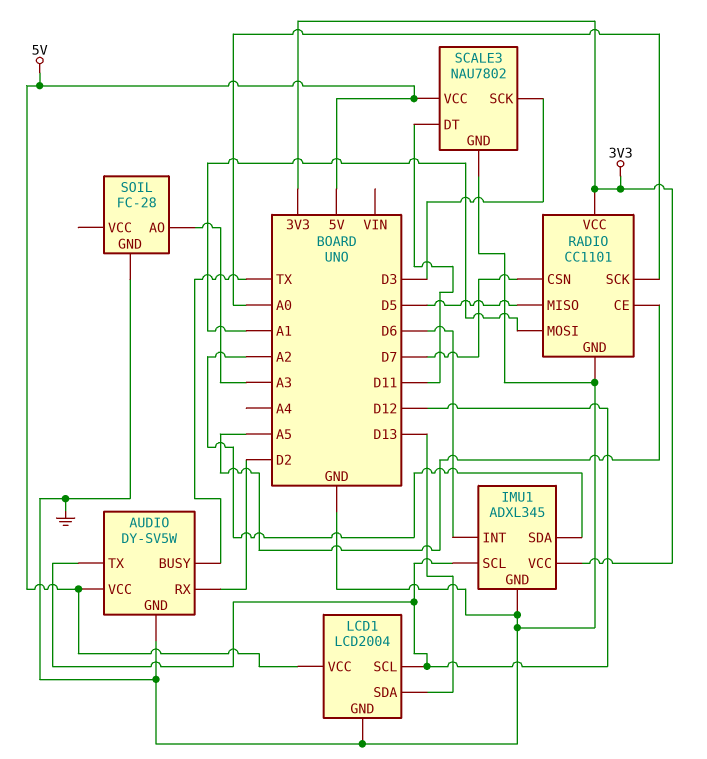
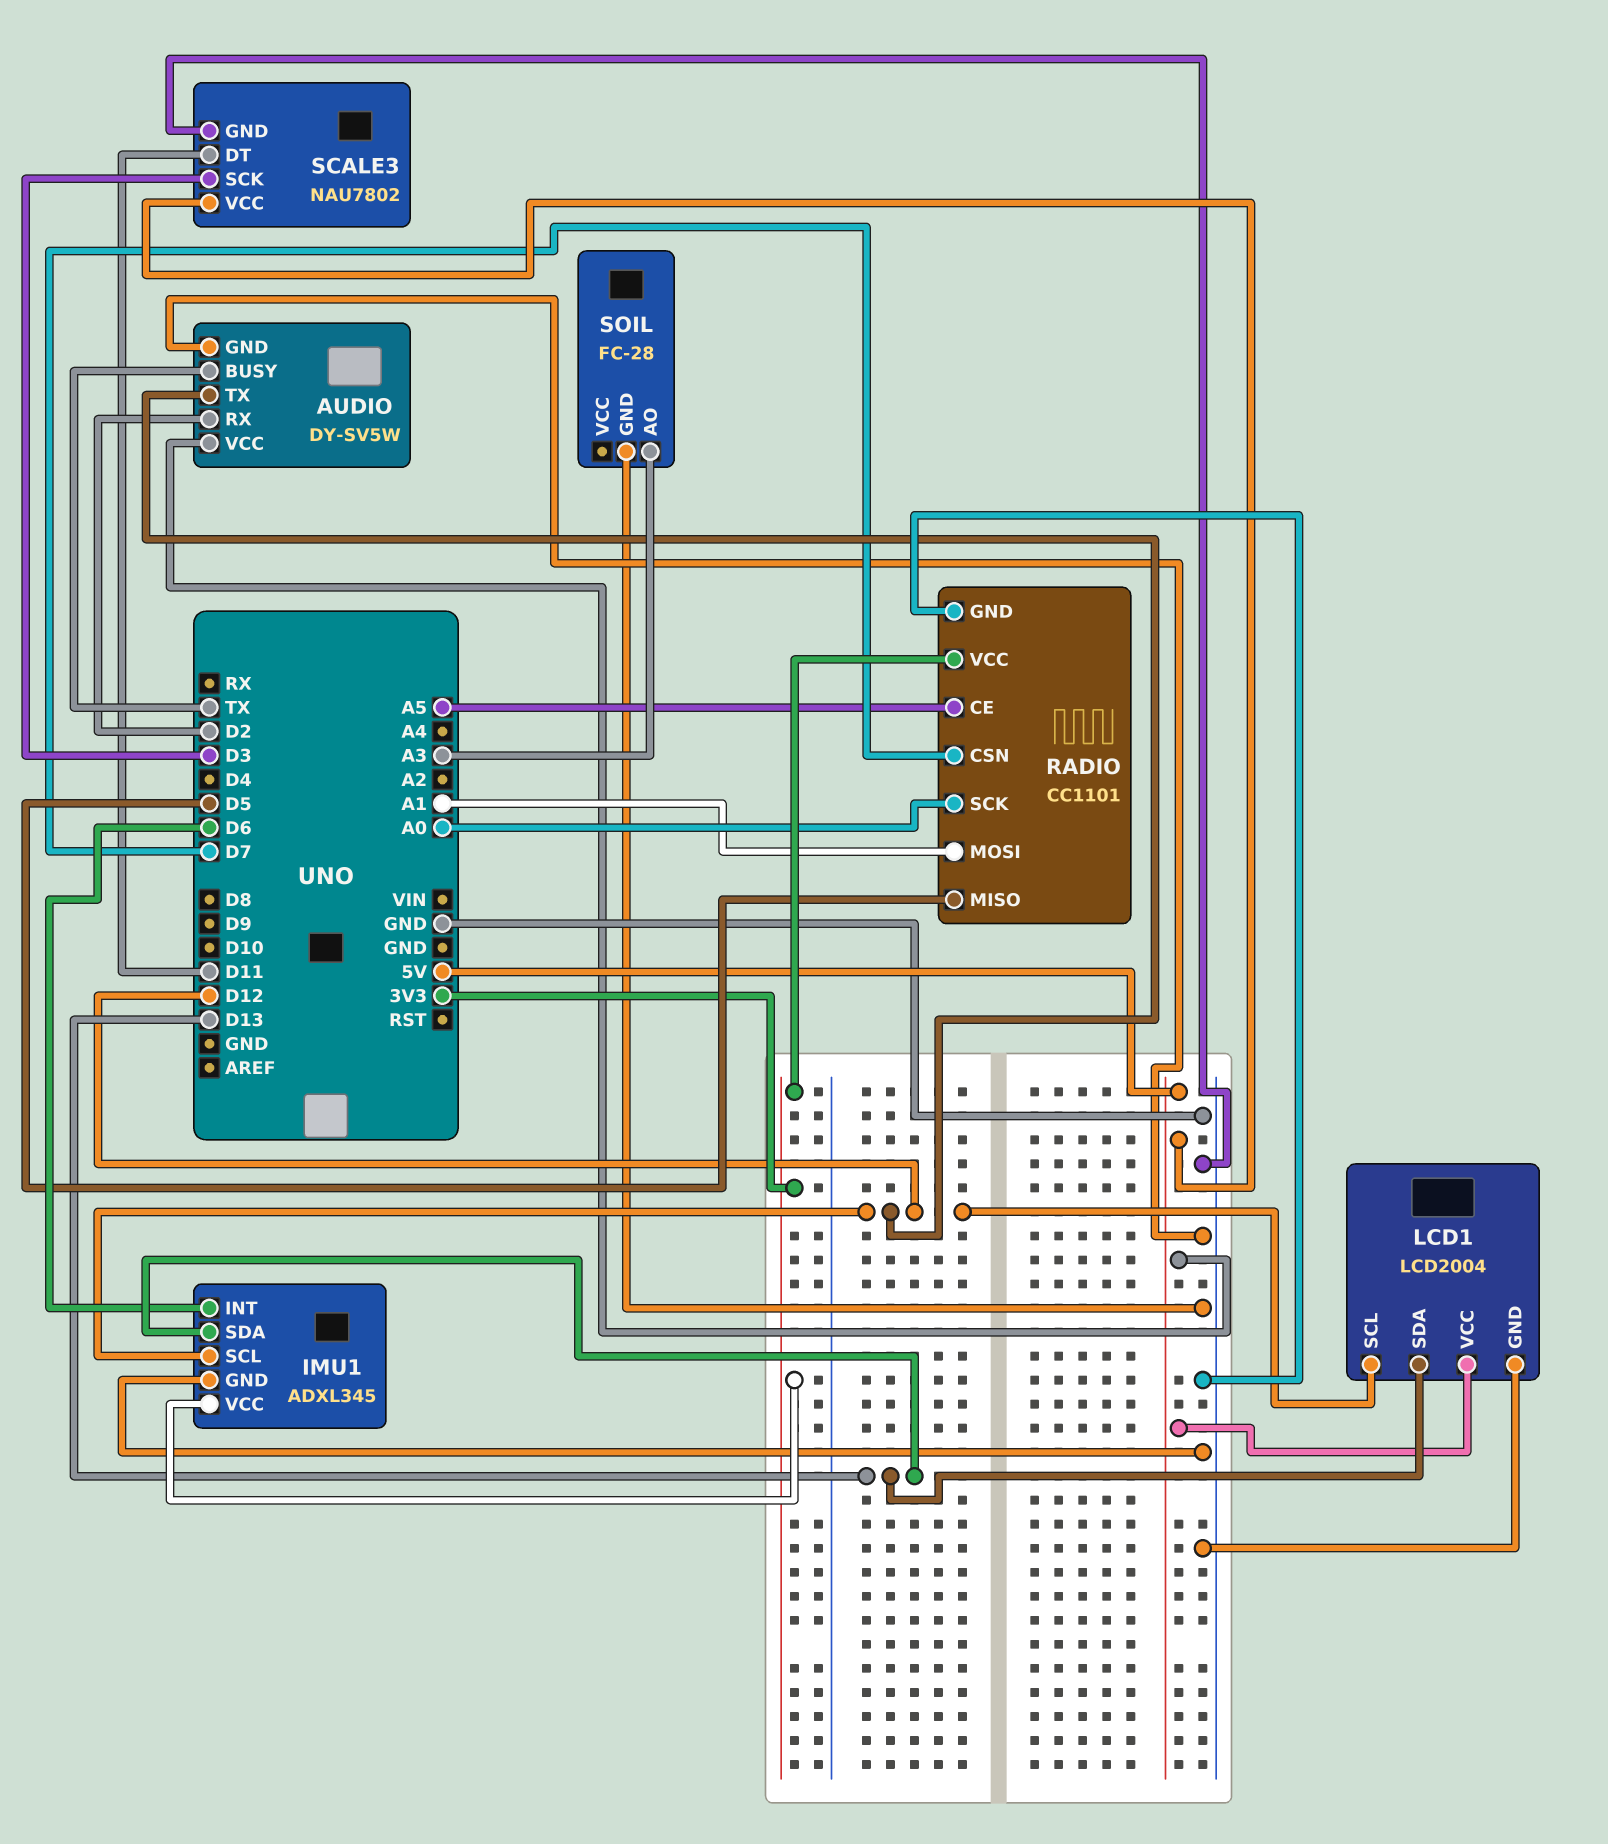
IMU1 pin SDA: A2 -> D13

